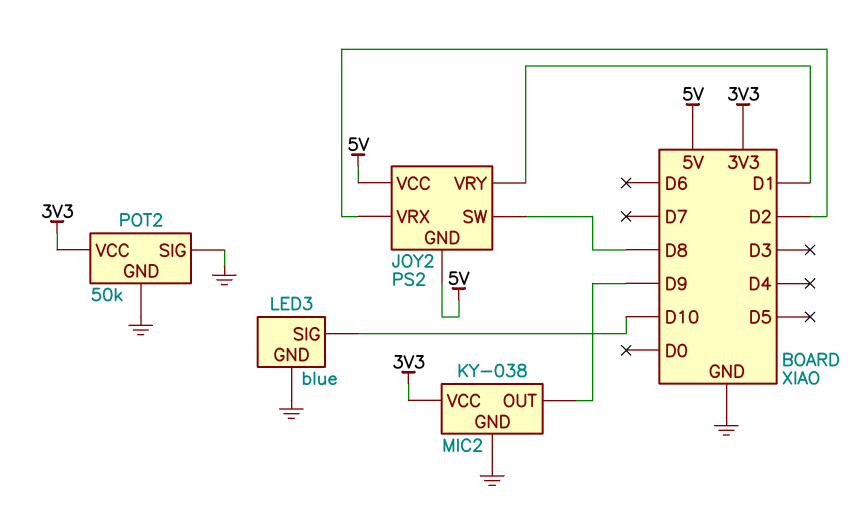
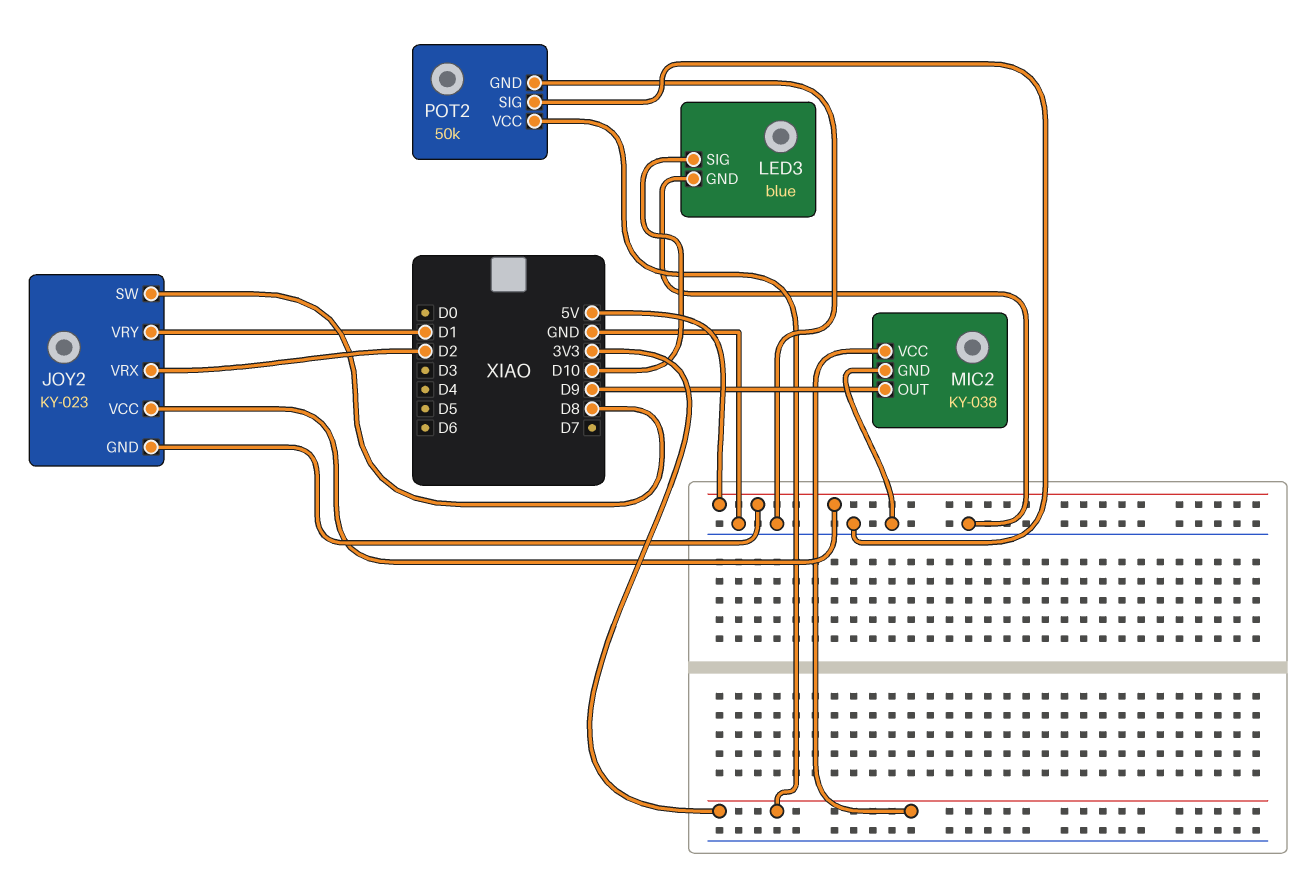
JOY2: PS2 -> KY-023

